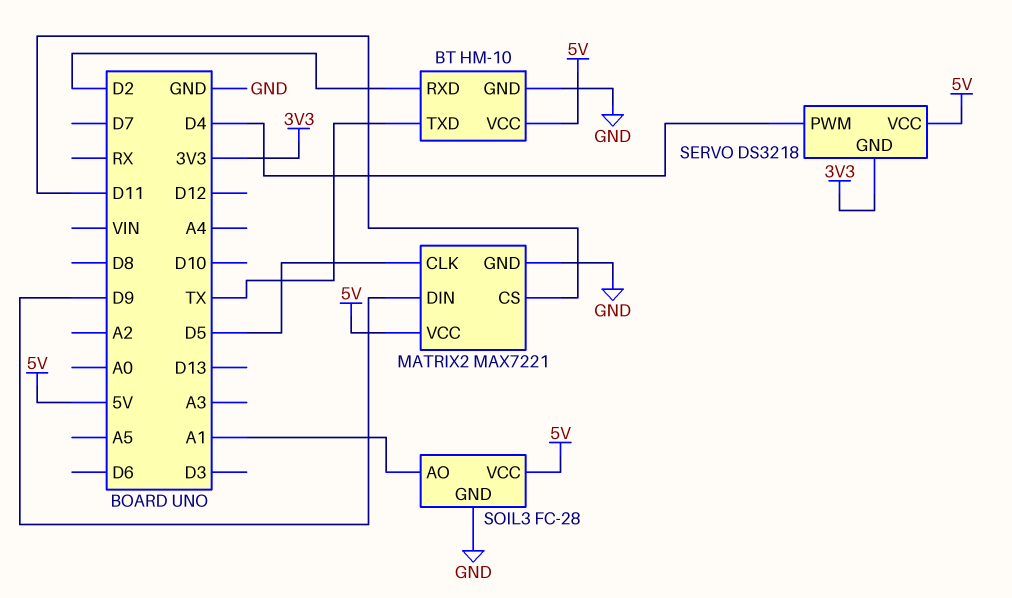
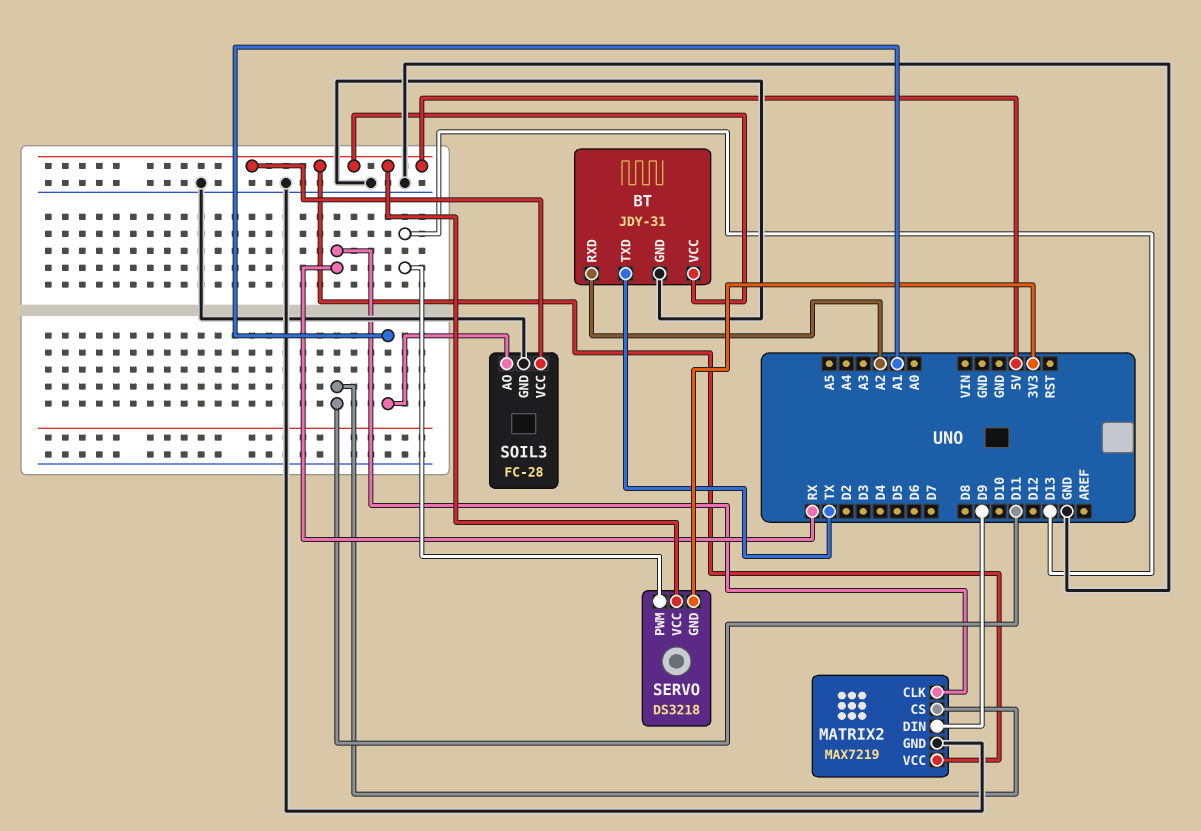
BT: HM-10 -> JDY-31
BT pin RXD: D2 -> A2
MATRIX2: MAX7221 -> MAX7219
MATRIX2 pin CLK: D5 -> RX
SERVO pin PWM: D4 -> D13

